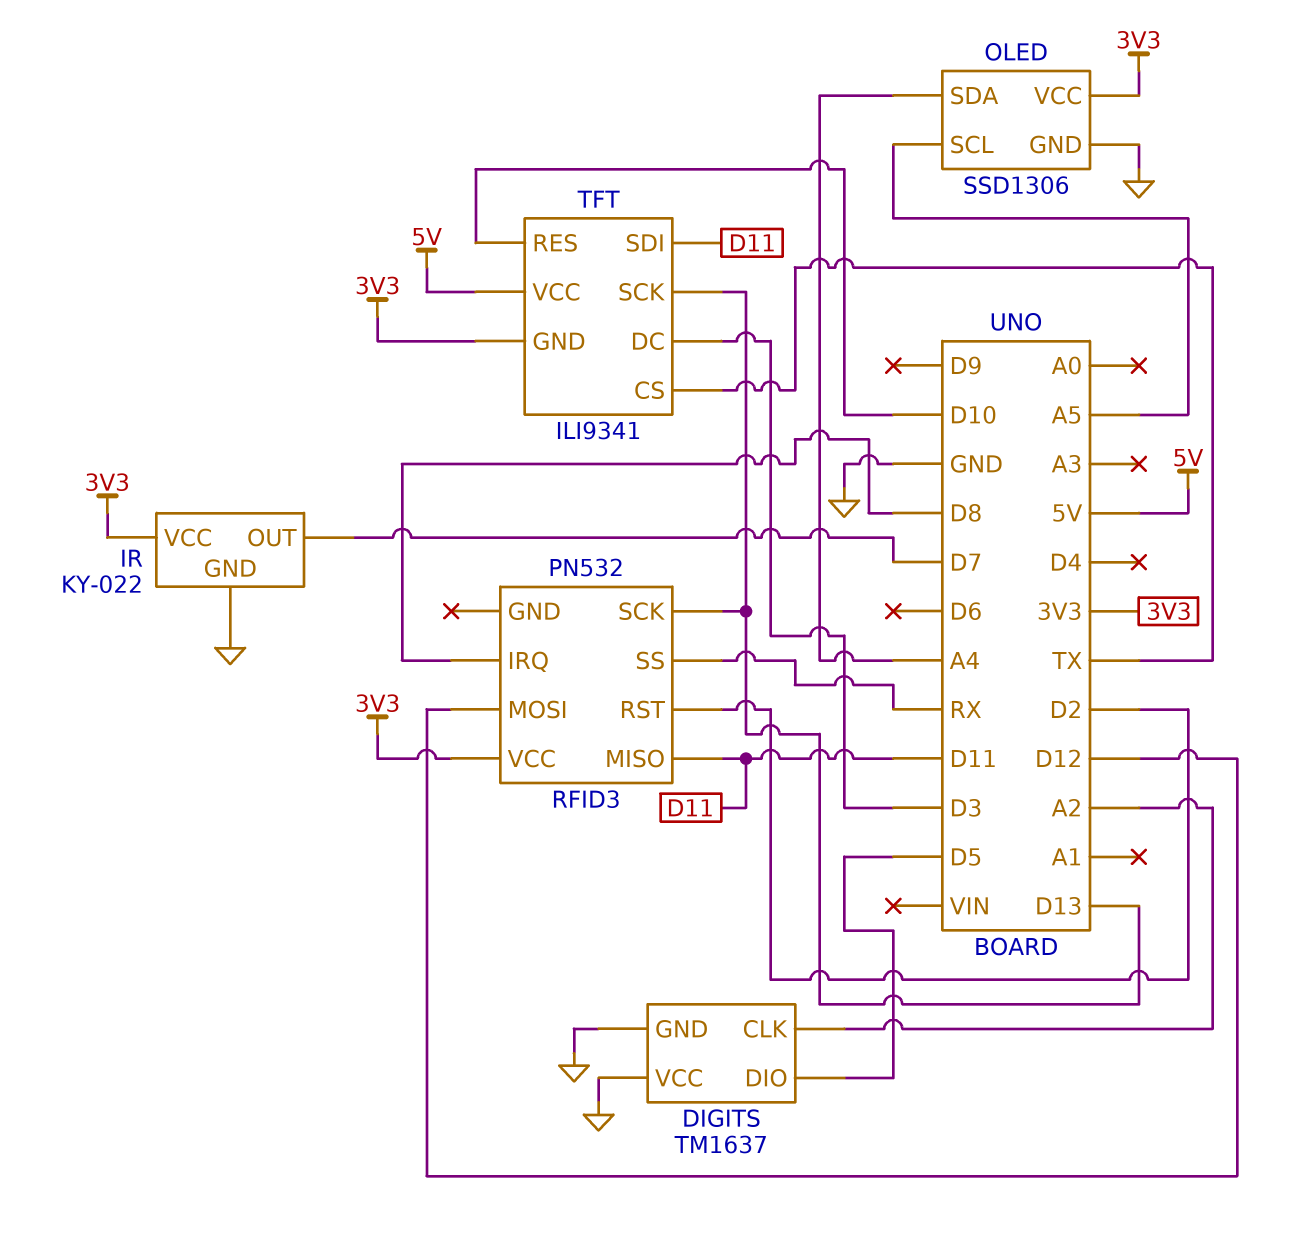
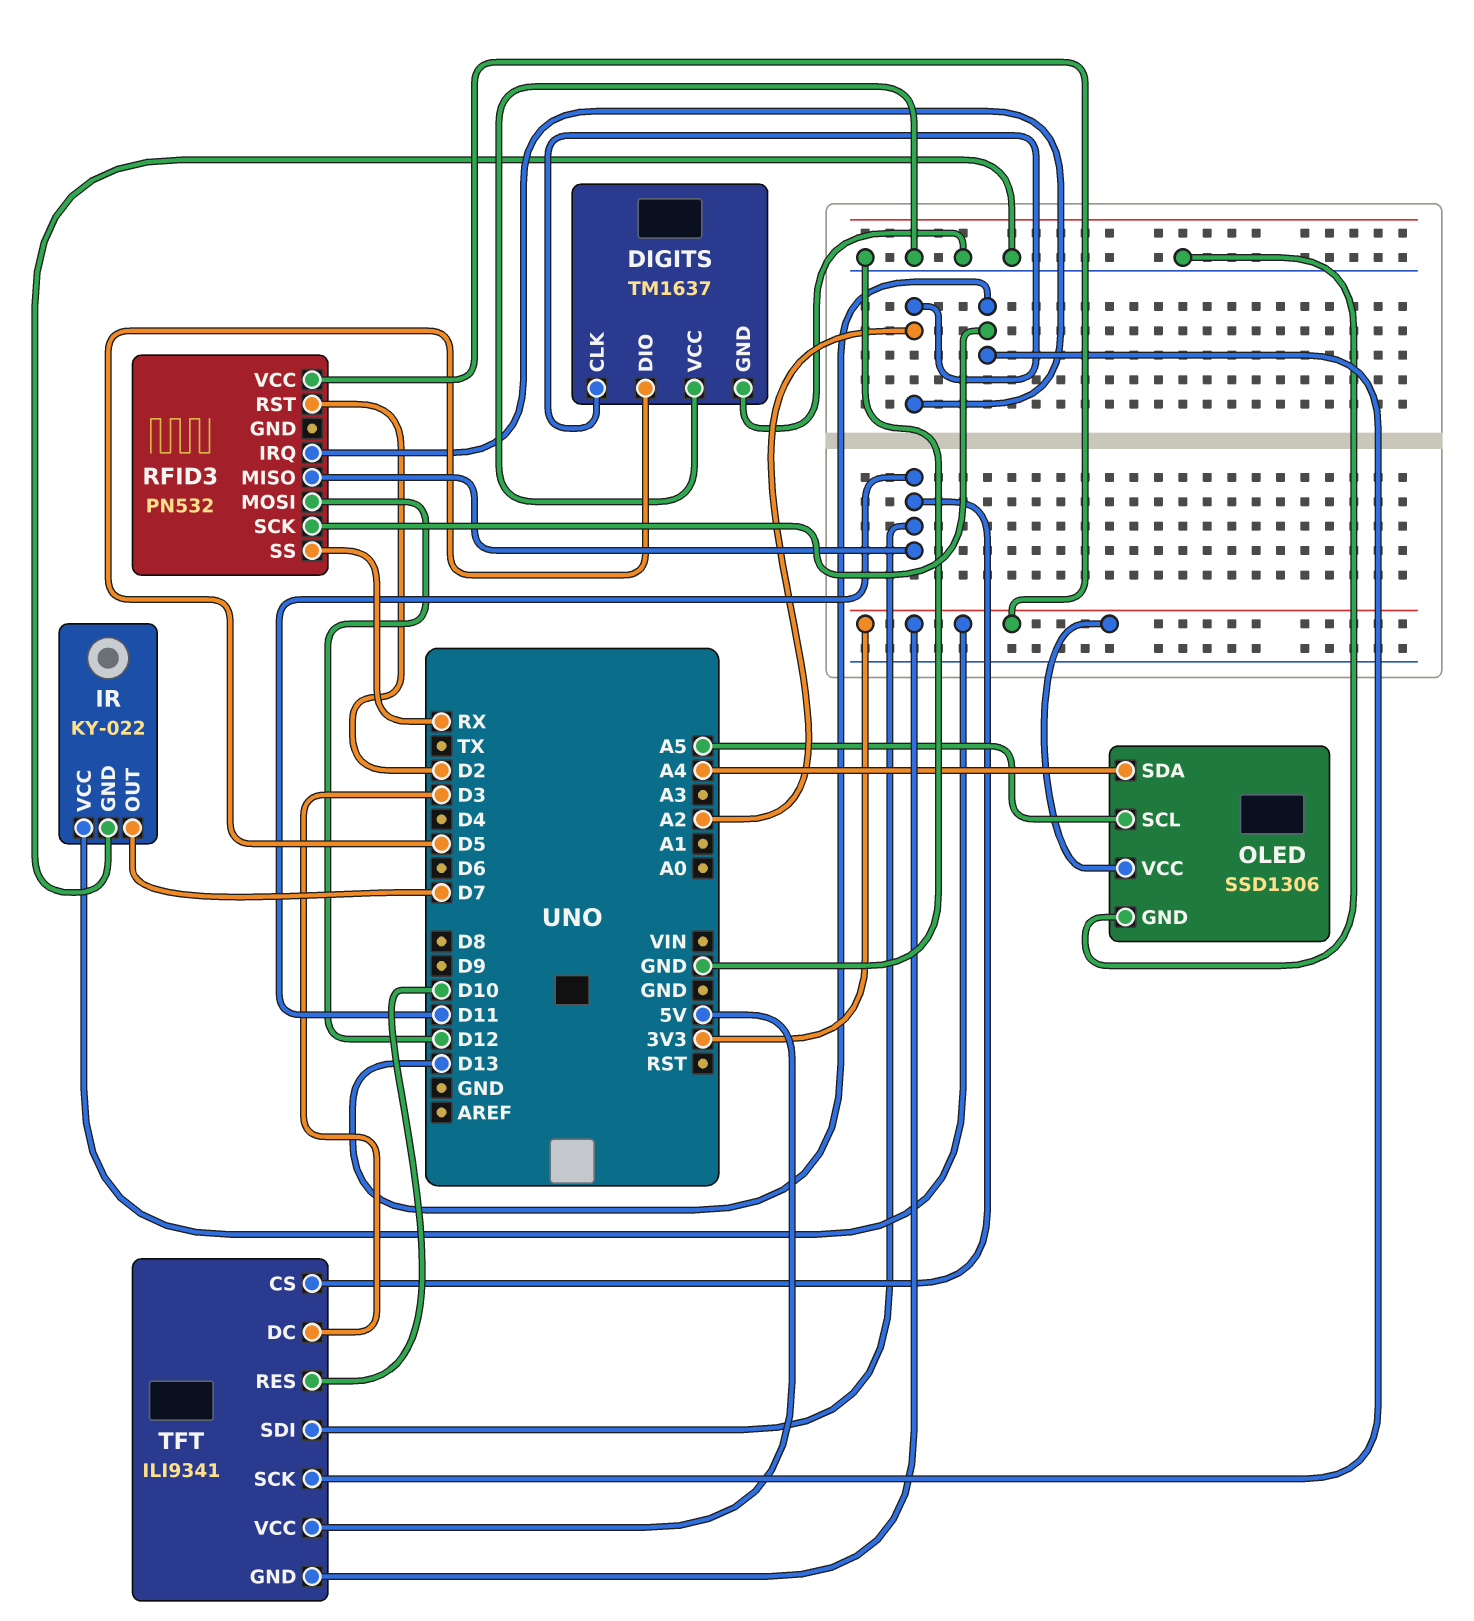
RFID3 pin IRQ: D8 -> A2
TFT pin CS: TX -> D11

